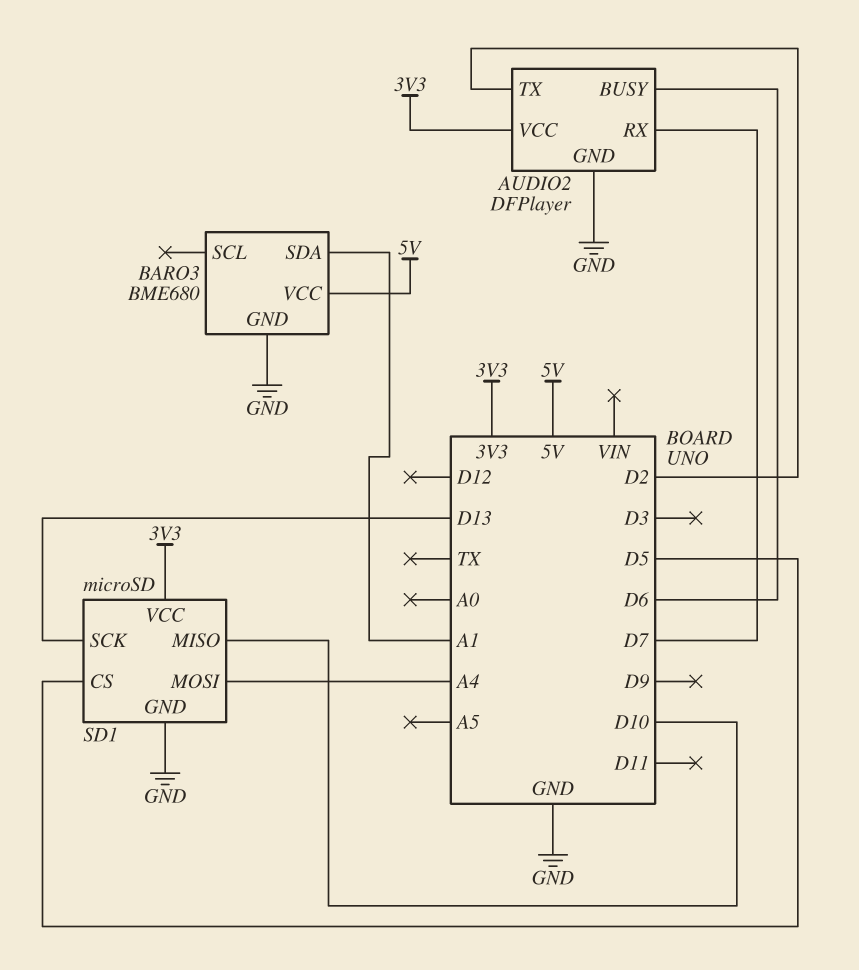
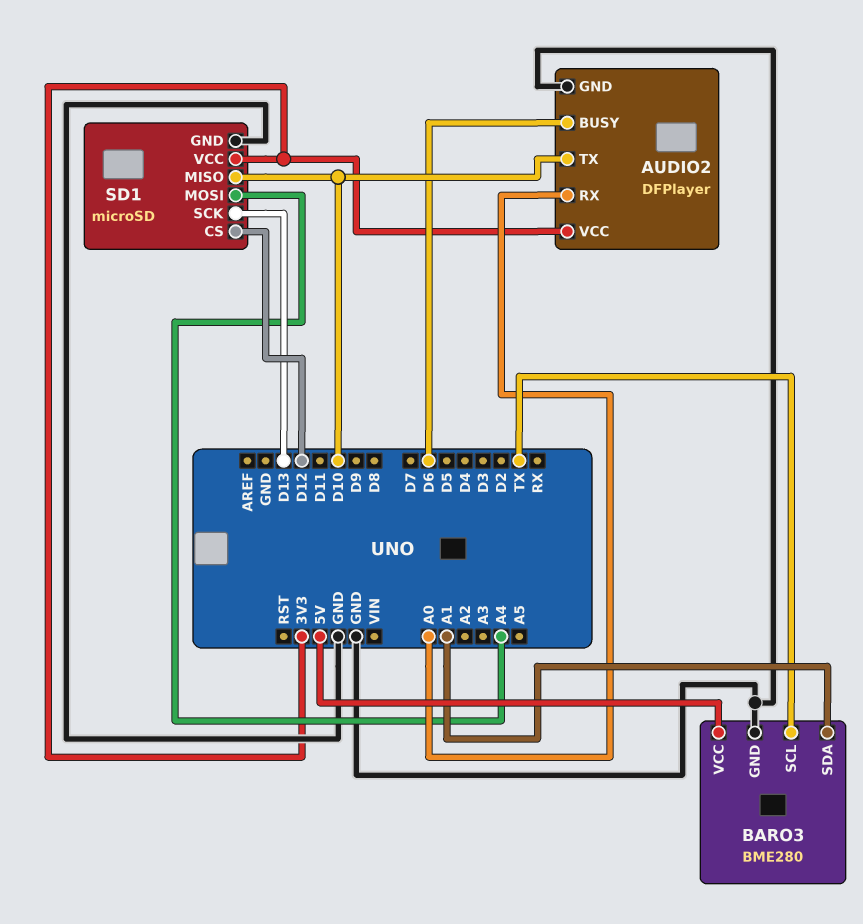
AUDIO2 pin RX: D7 -> A0
AUDIO2 pin TX: D2 -> D10
BARO3: BME680 -> BME280
BARO3 pin SCL: none -> TX
SD1 pin CS: D5 -> D12

